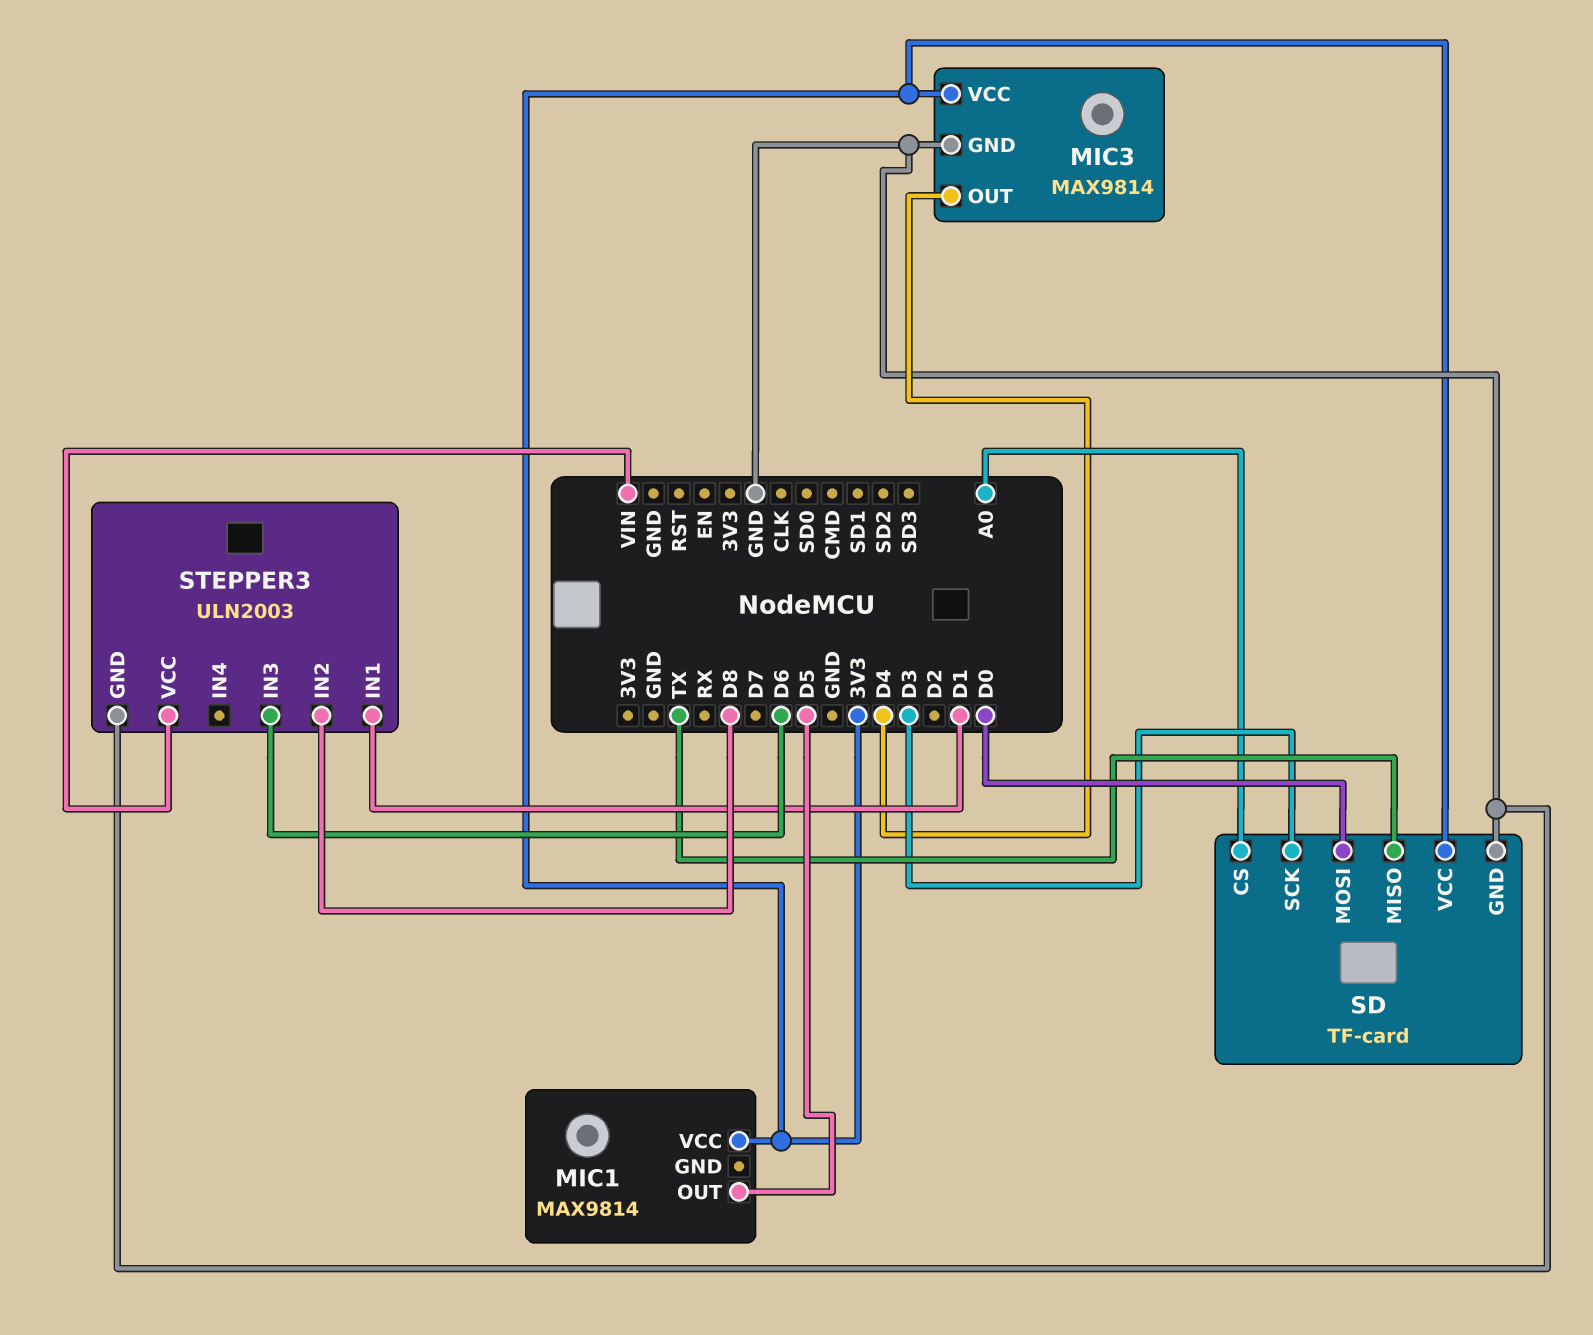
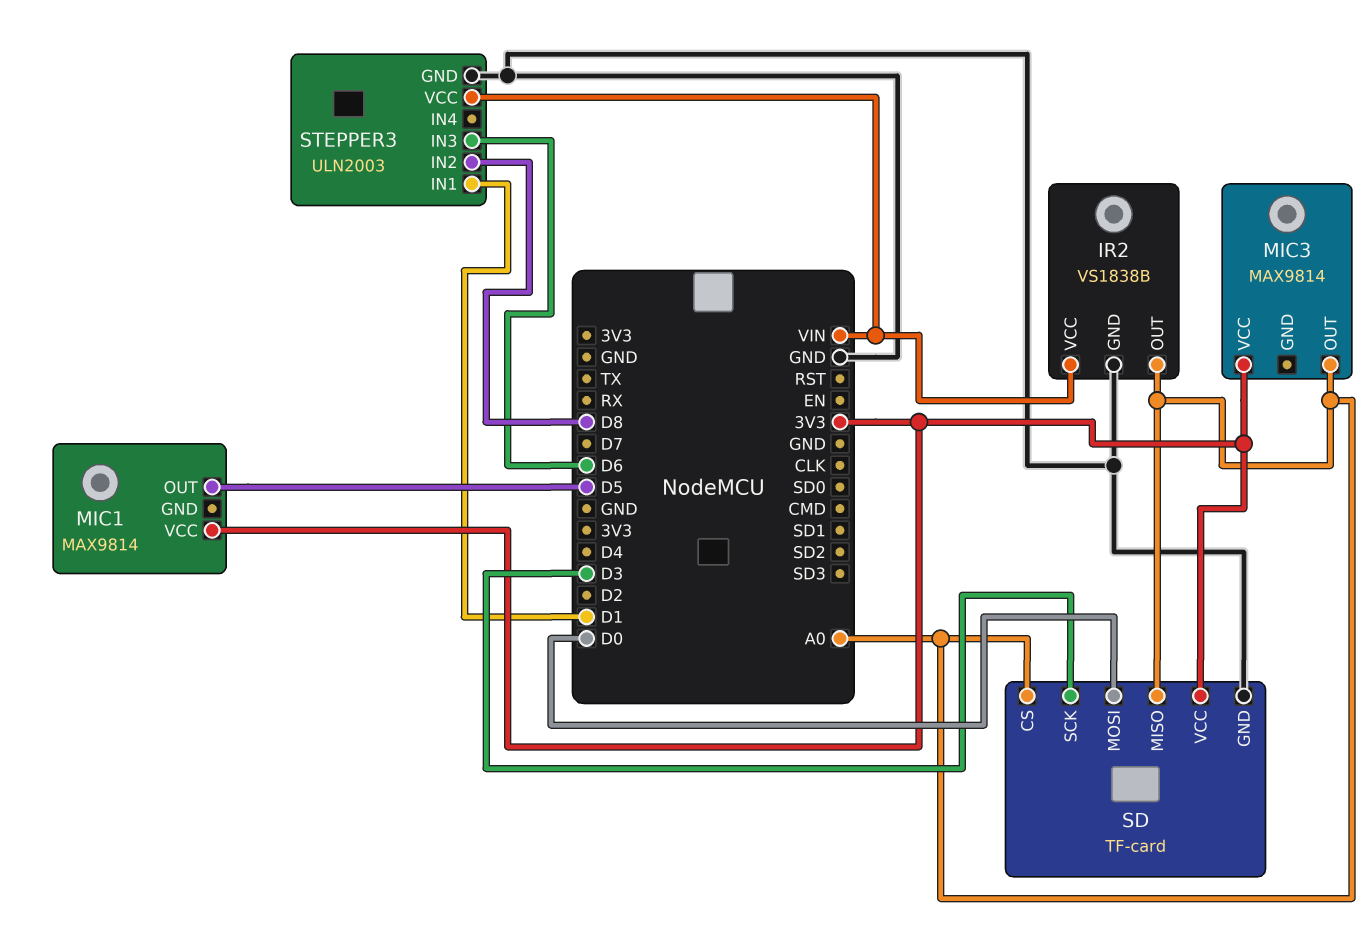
IR2: none -> VS1838B
IR2 pin GND: none -> GND
IR2 pin OUT: none -> A0
IR2 pin VCC: none -> VIN
MIC3 pin GND: GND -> none
MIC3 pin OUT: D4 -> A0
SD pin MISO: TX -> A0

